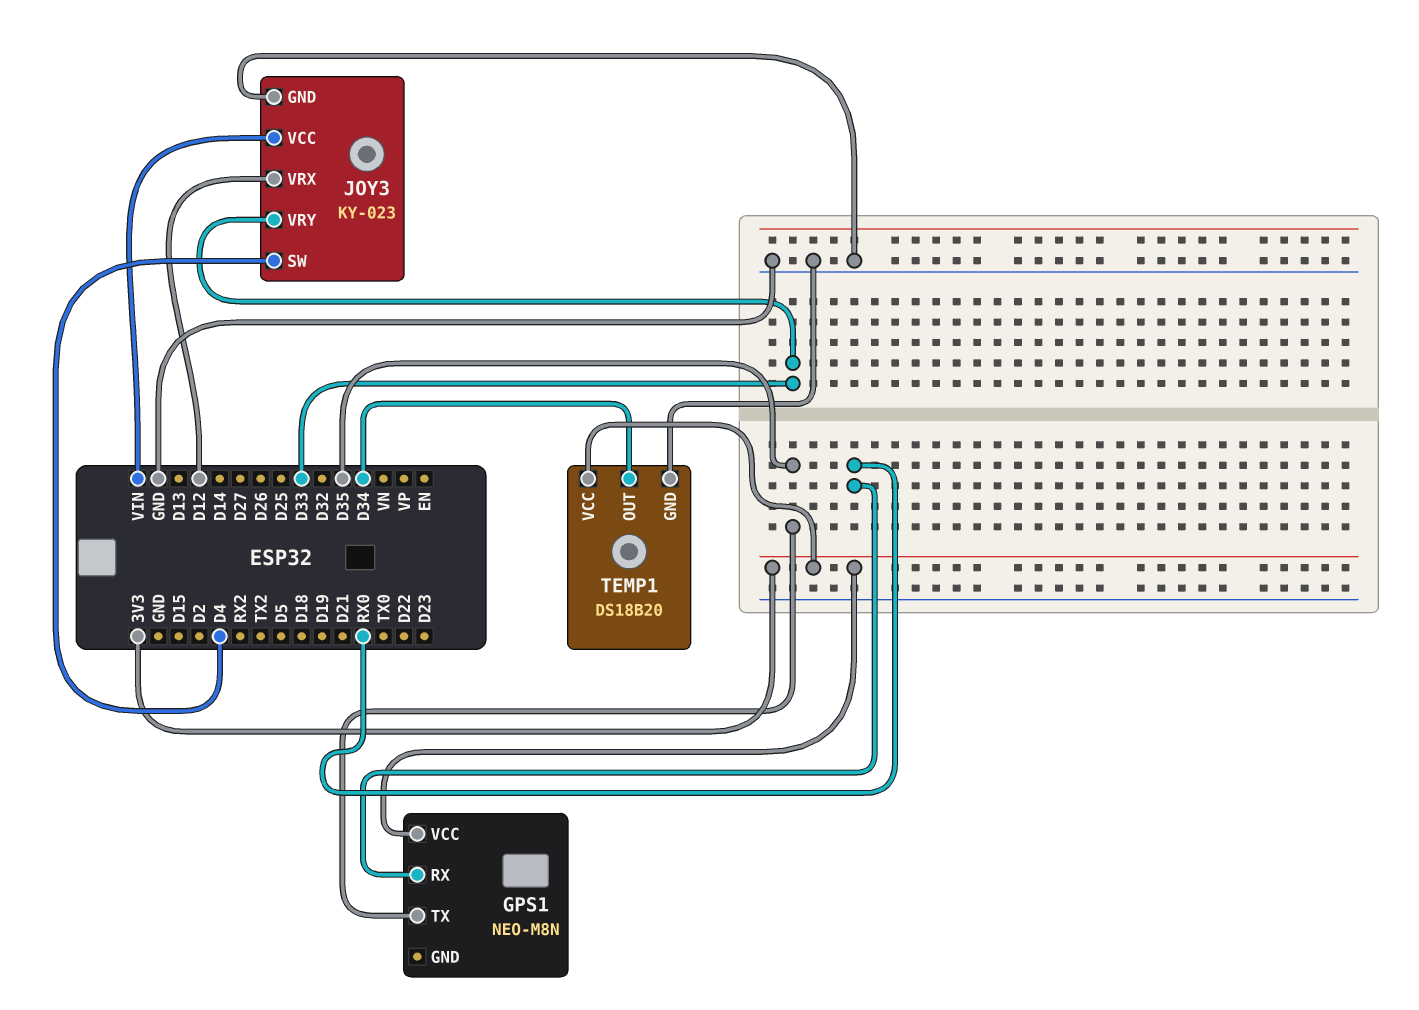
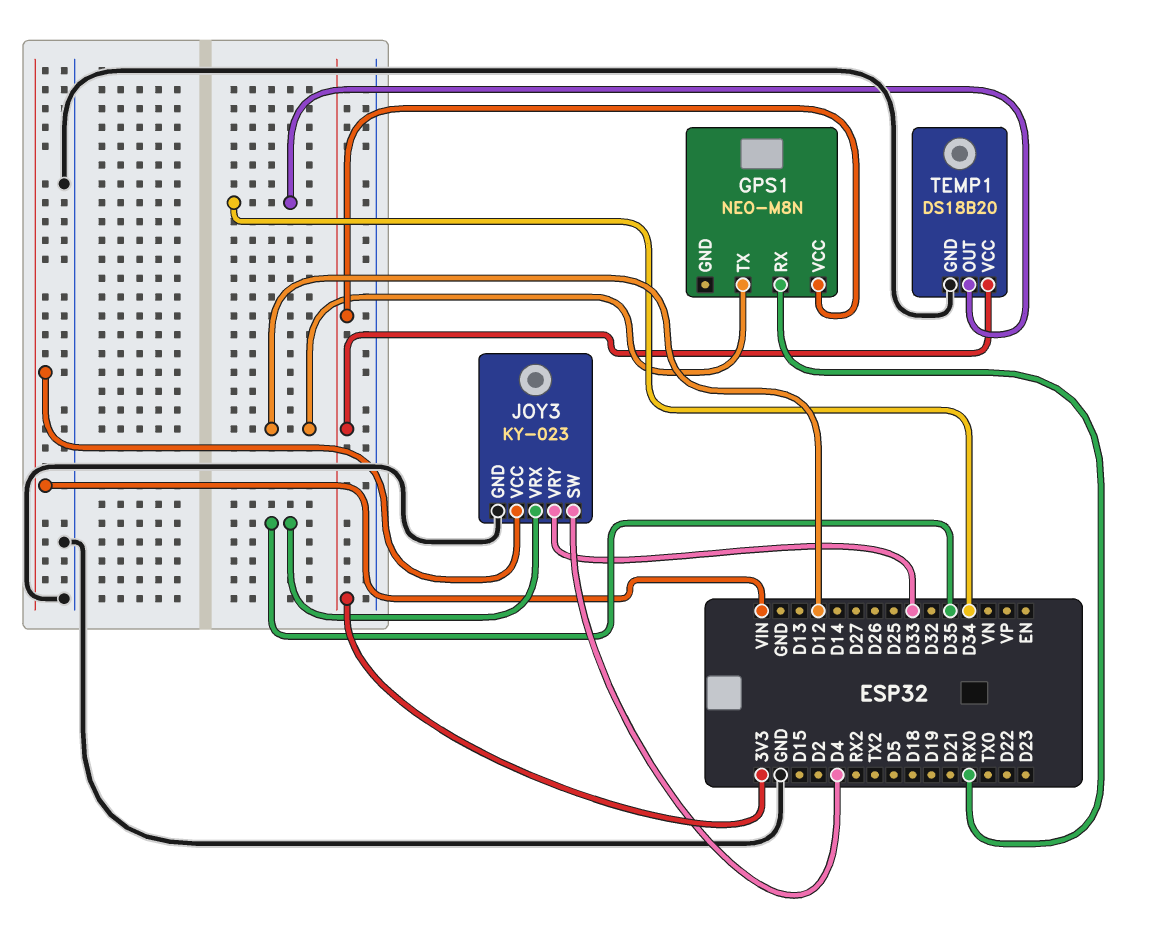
GPS1 pin TX: D35 -> D12
JOY3 pin VRX: D12 -> D35

